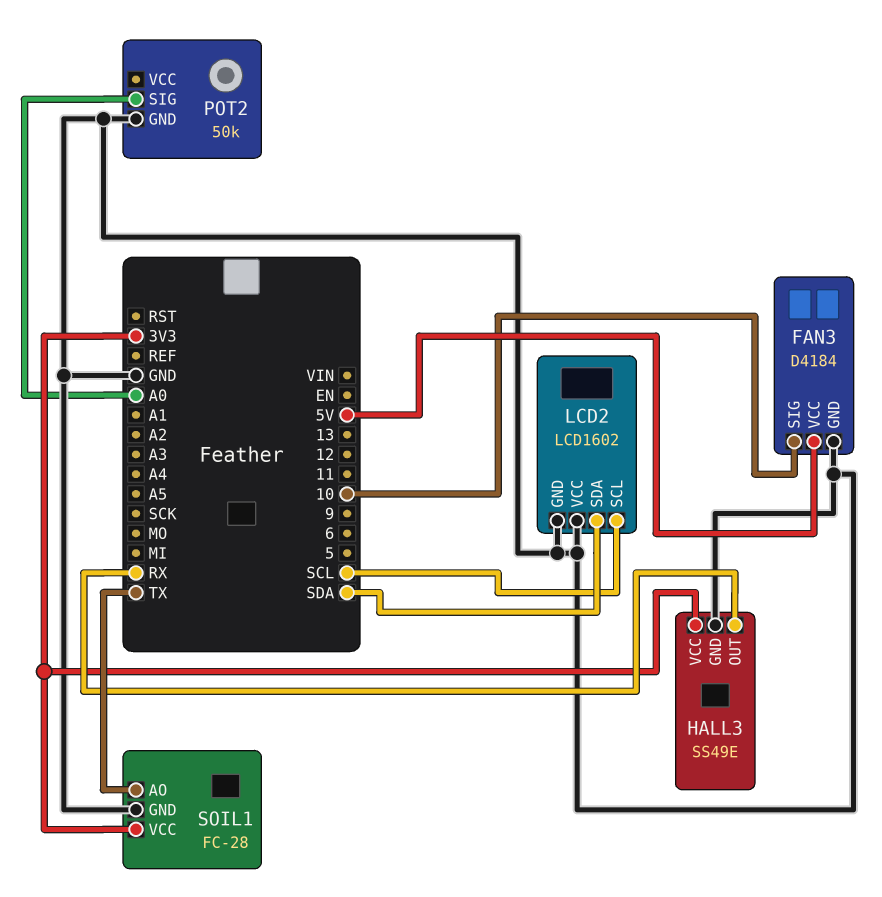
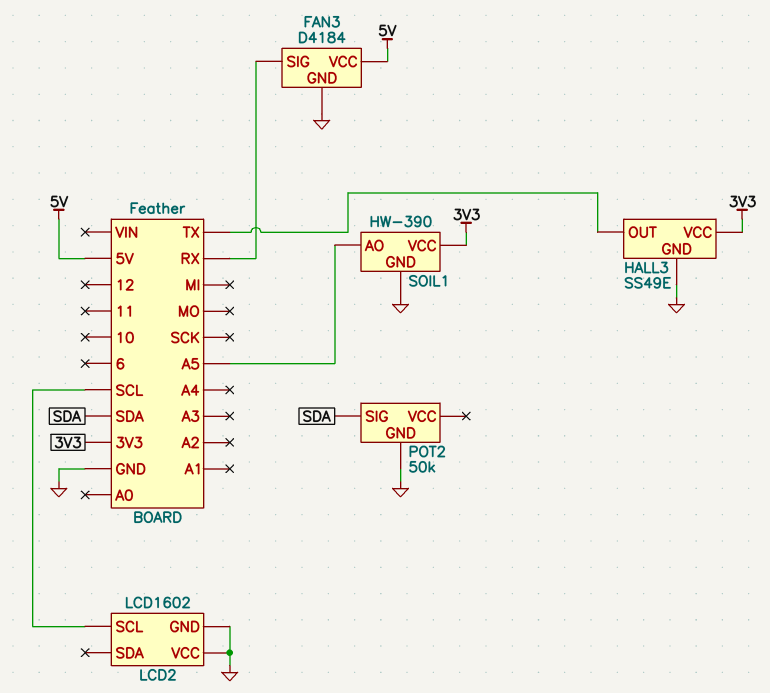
FAN3 pin SIG: 10 -> RX
HALL3 pin OUT: RX -> TX
LCD2 pin SDA: SDA -> none
POT2 pin SIG: A0 -> SDA
SOIL1: FC-28 -> HW-390
SOIL1 pin AO: TX -> A5

